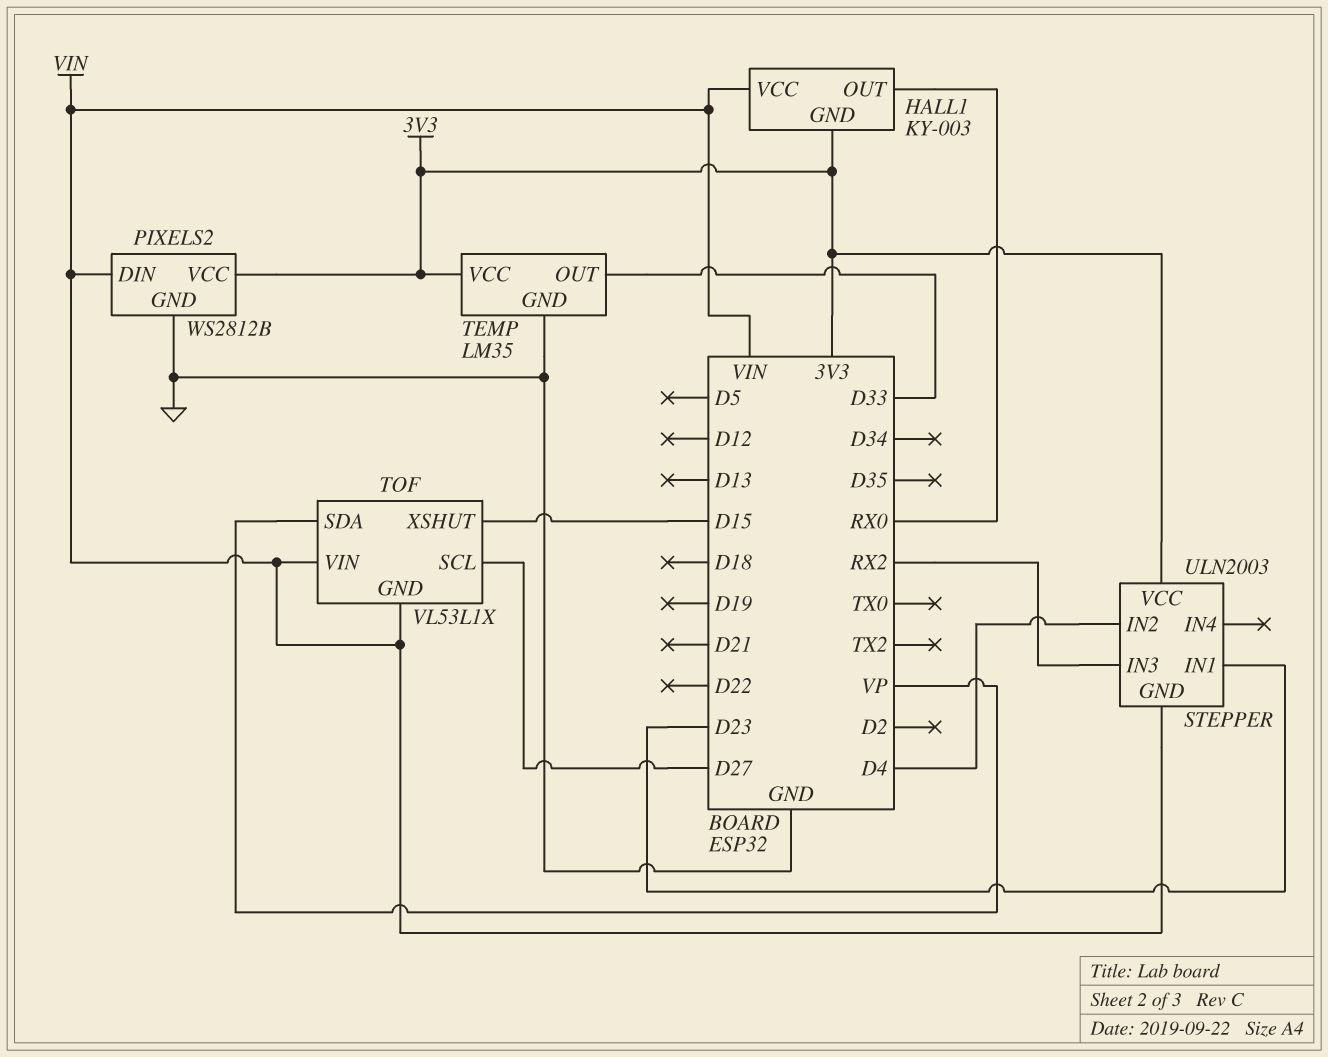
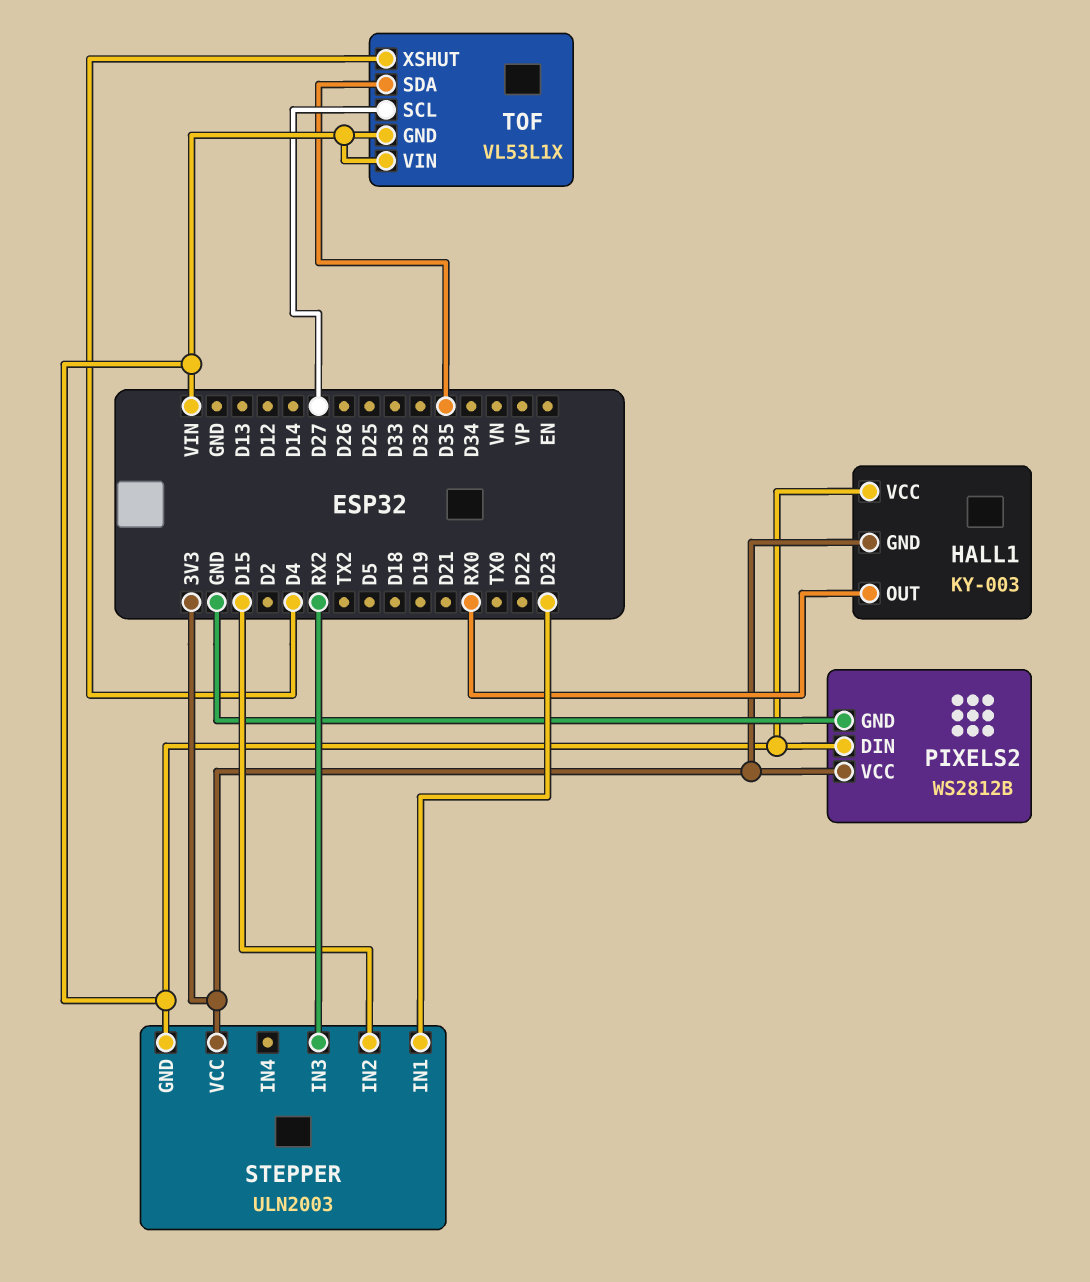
STEPPER pin IN2: D4 -> D15
TEMP: LM35 -> none
TEMP pin GND: GND -> none
TEMP pin OUT: D33 -> none
TEMP pin VCC: 3V3 -> none
TOF pin SDA: VP -> D35
TOF pin XSHUT: D15 -> D4

